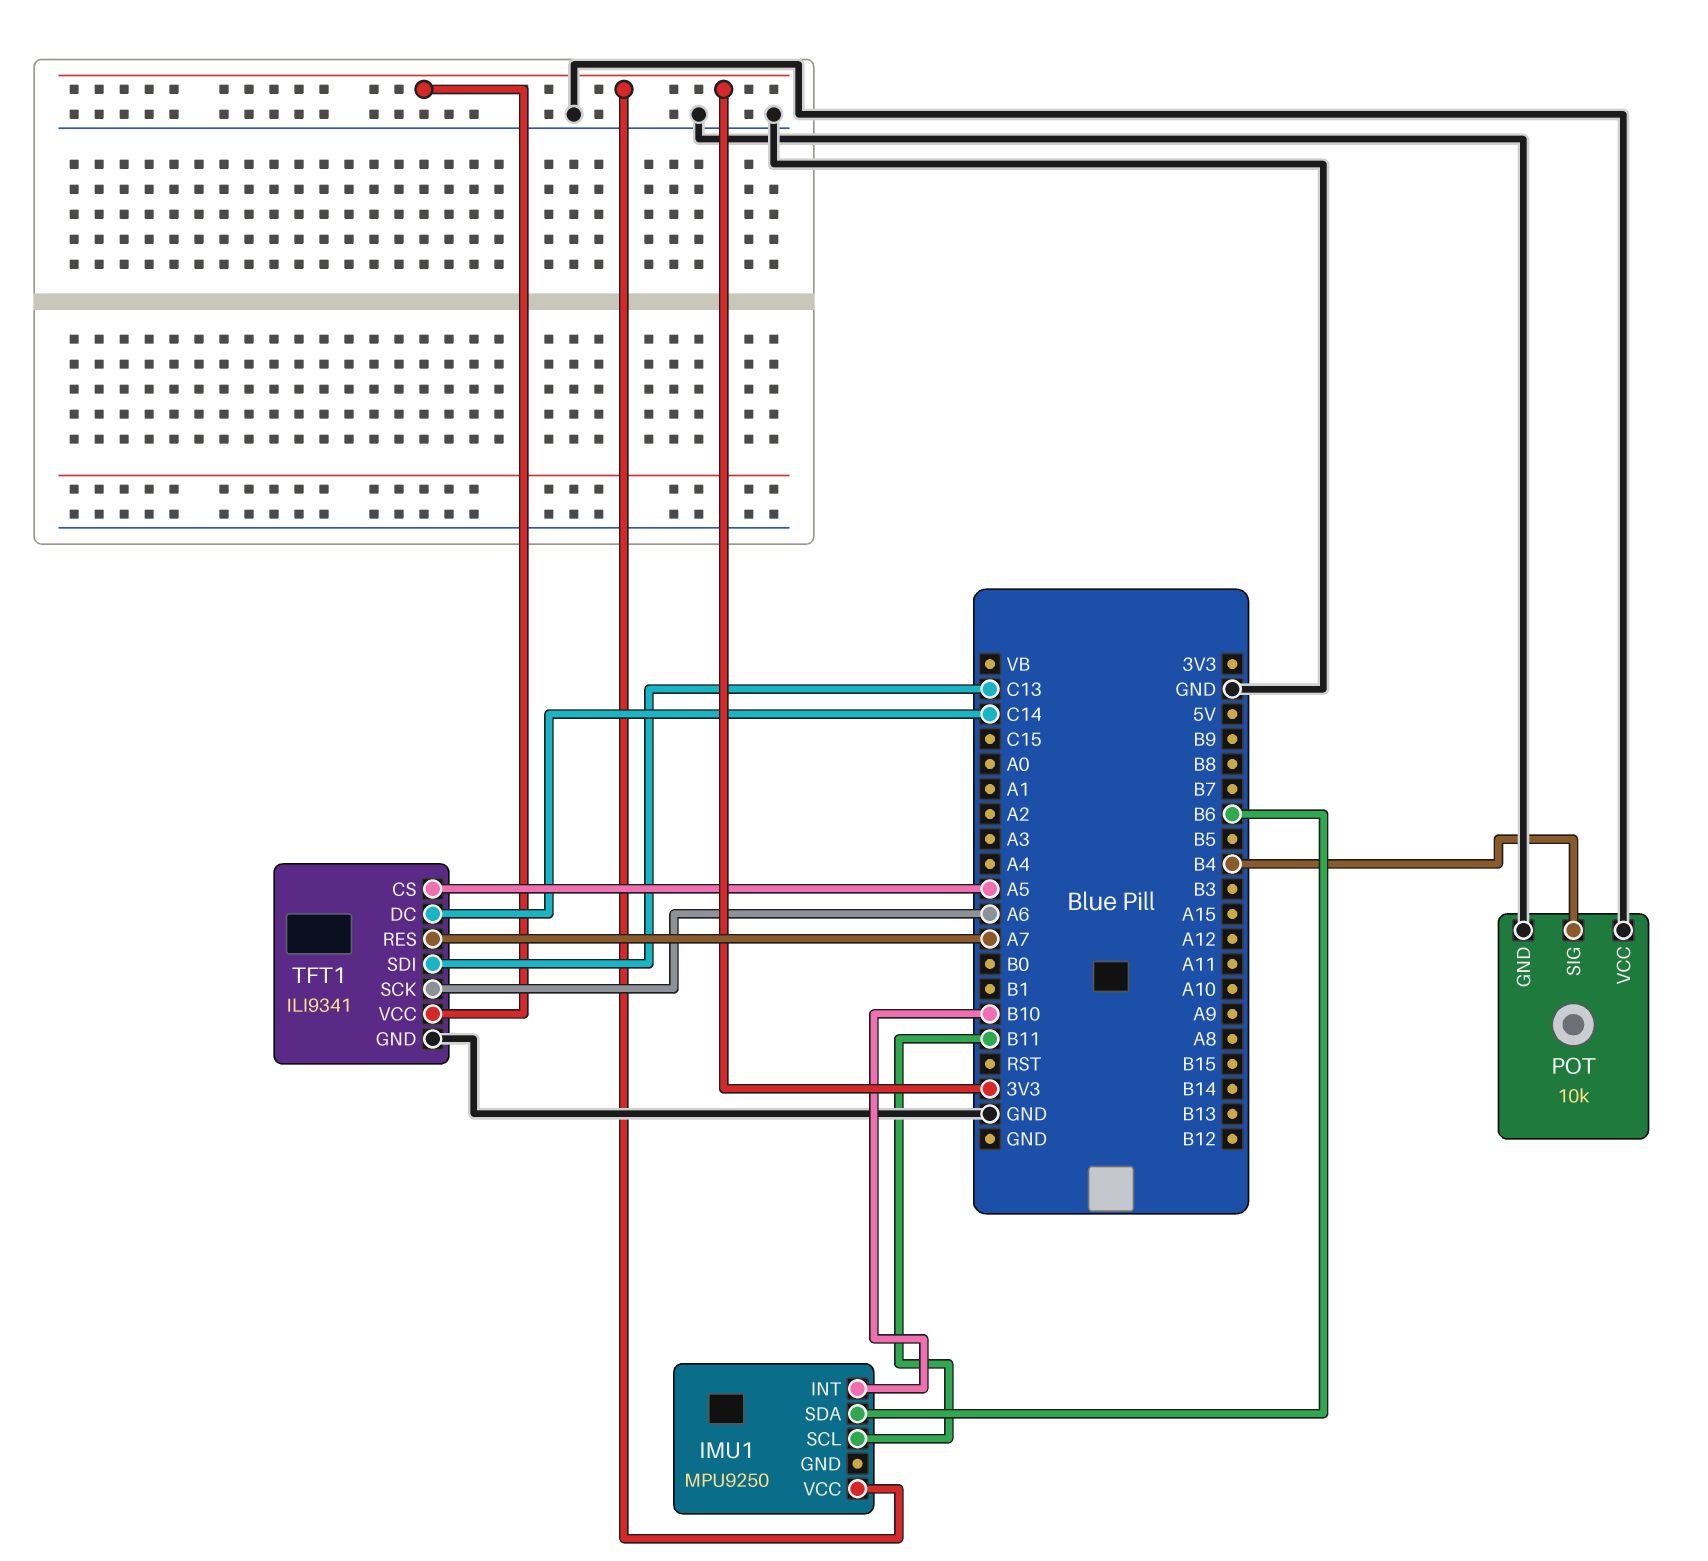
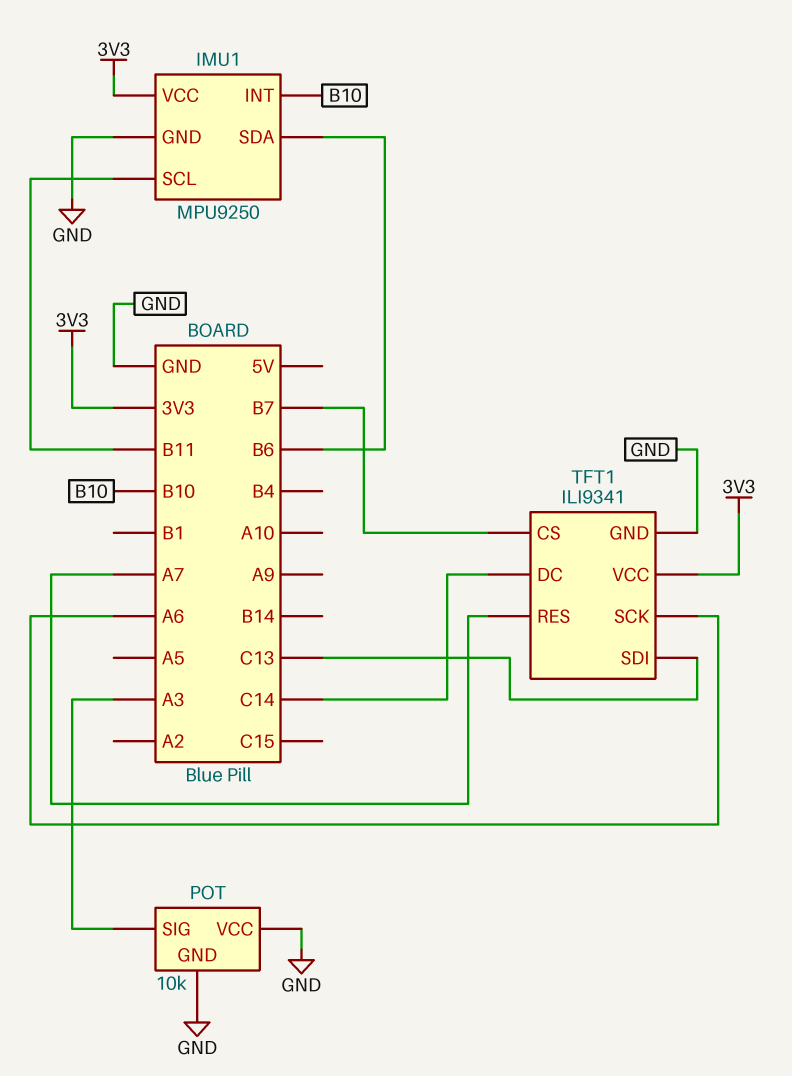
IMU1 pin GND: none -> GND
POT pin SIG: B4 -> A3
TFT1 pin CS: A5 -> B7

